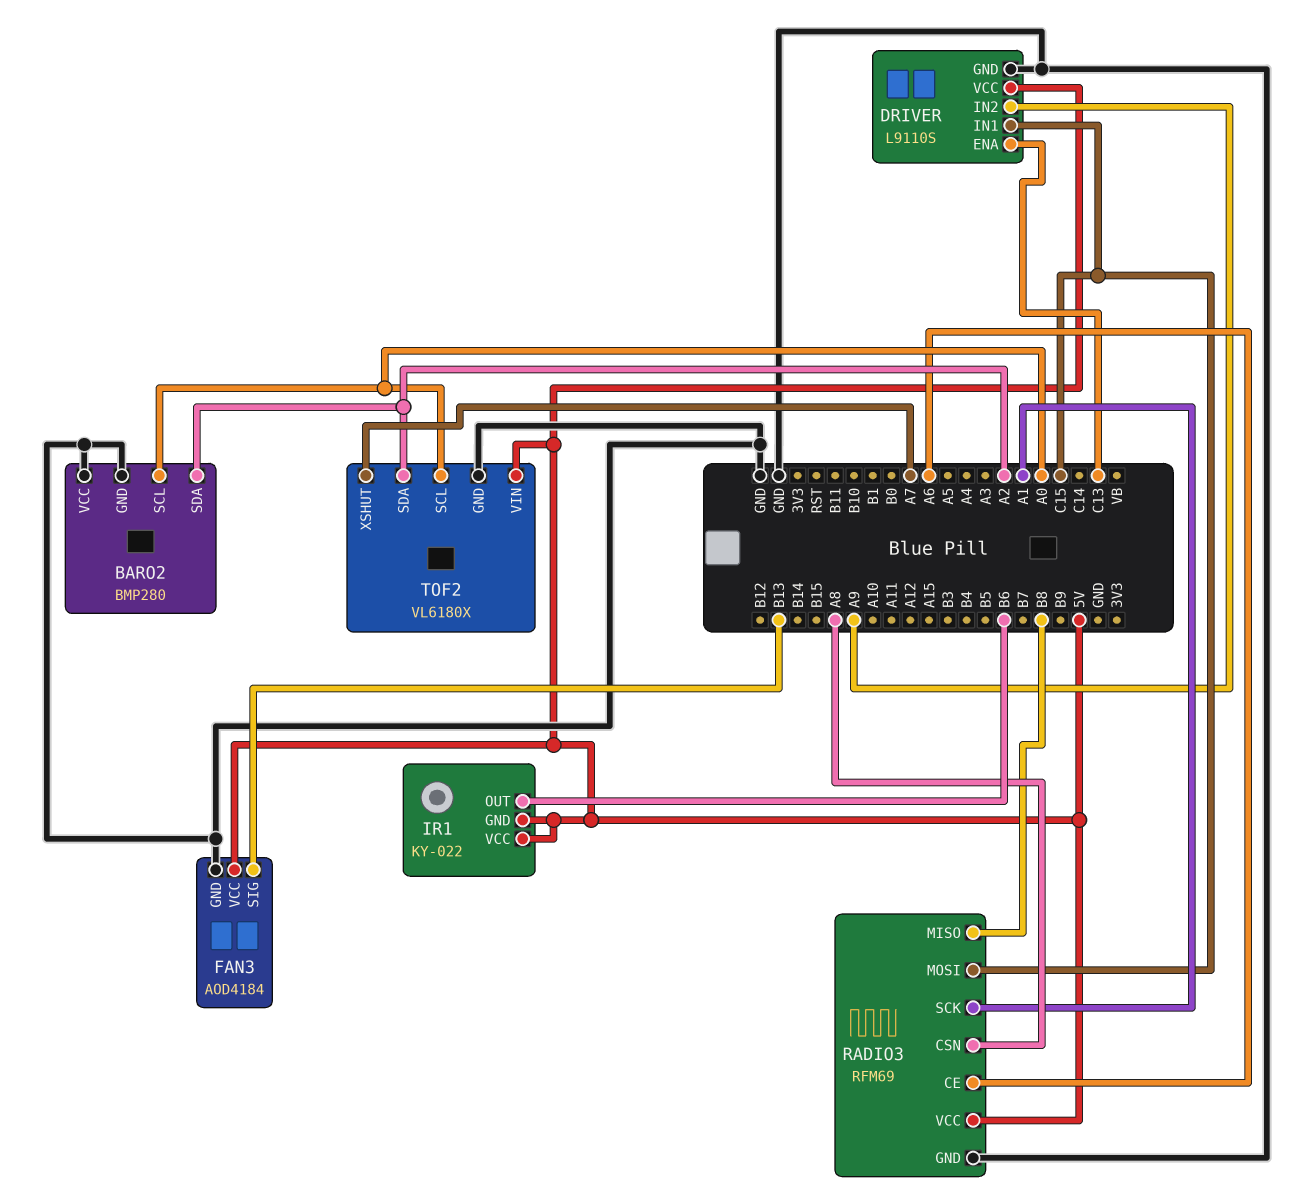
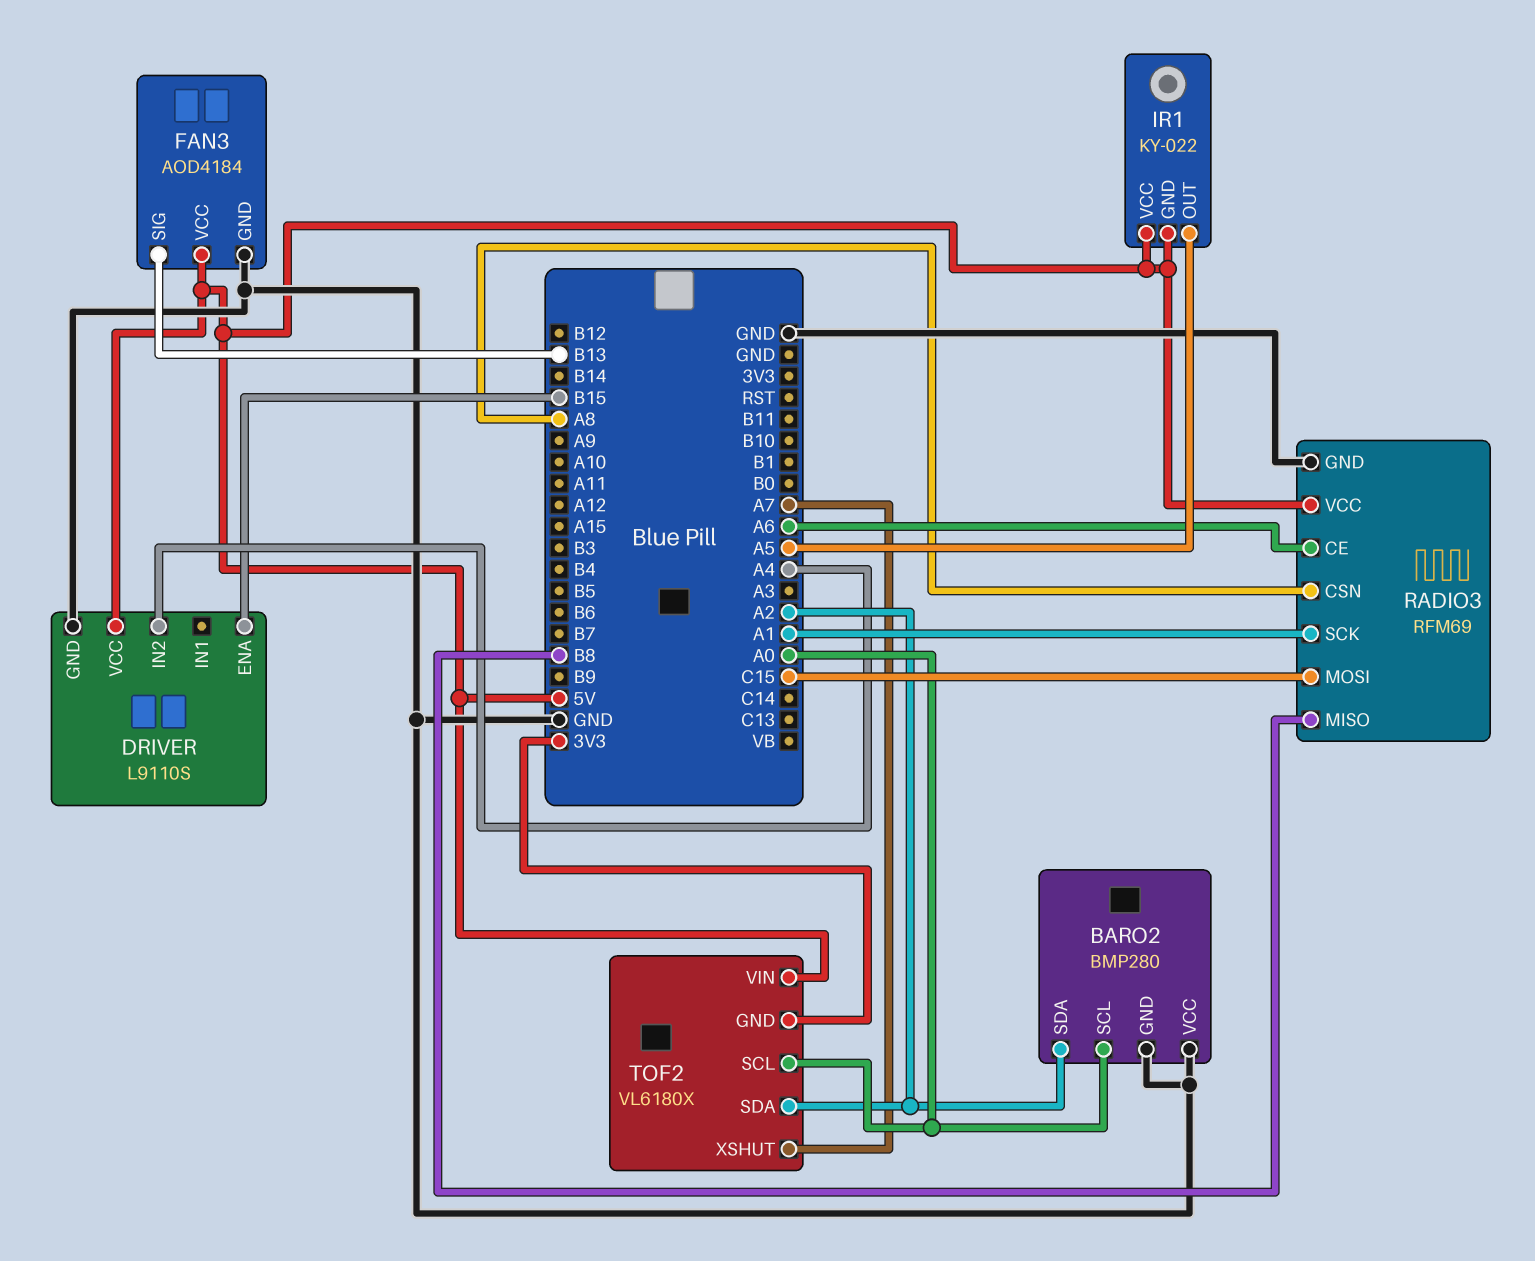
DRIVER pin ENA: C13 -> B15
DRIVER pin IN1: C15 -> none
DRIVER pin IN2: A9 -> A4
IR1 pin OUT: B6 -> A5
TOF2 pin GND: GND -> 3V3

